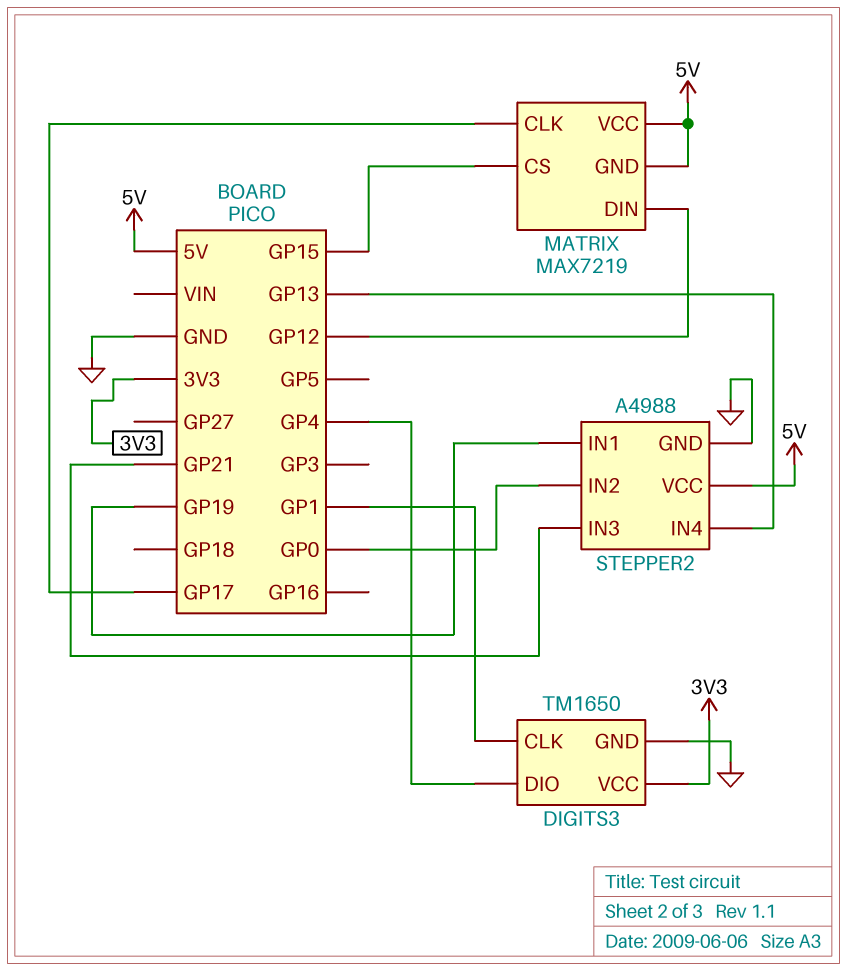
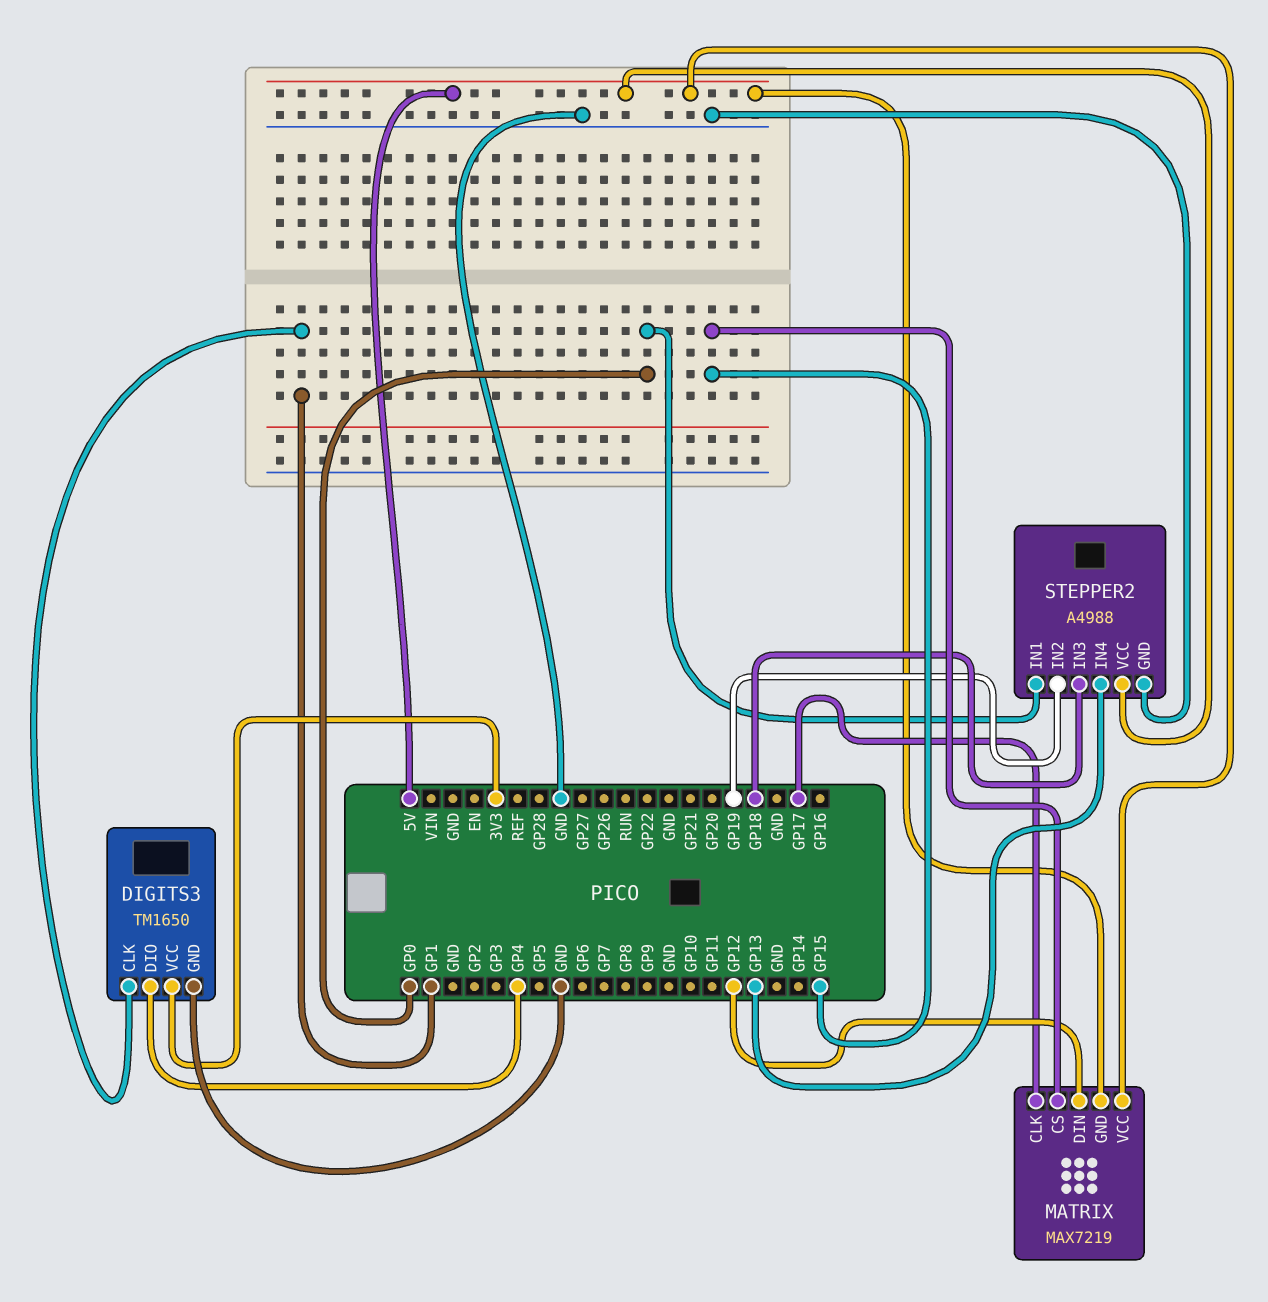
STEPPER2 pin IN1: GP19 -> GP0
STEPPER2 pin IN2: GP0 -> GP19
STEPPER2 pin IN3: GP21 -> GP18

